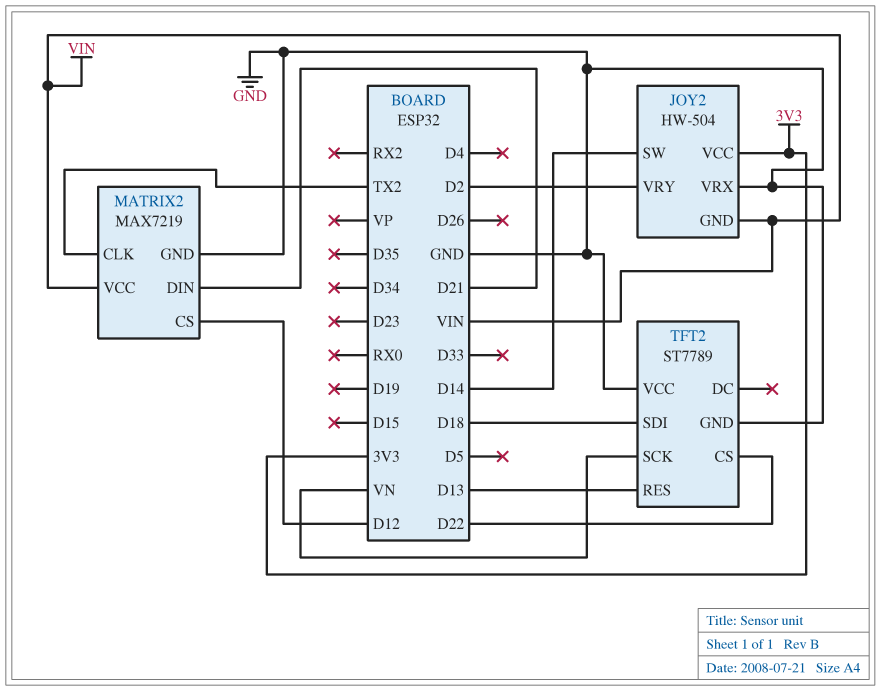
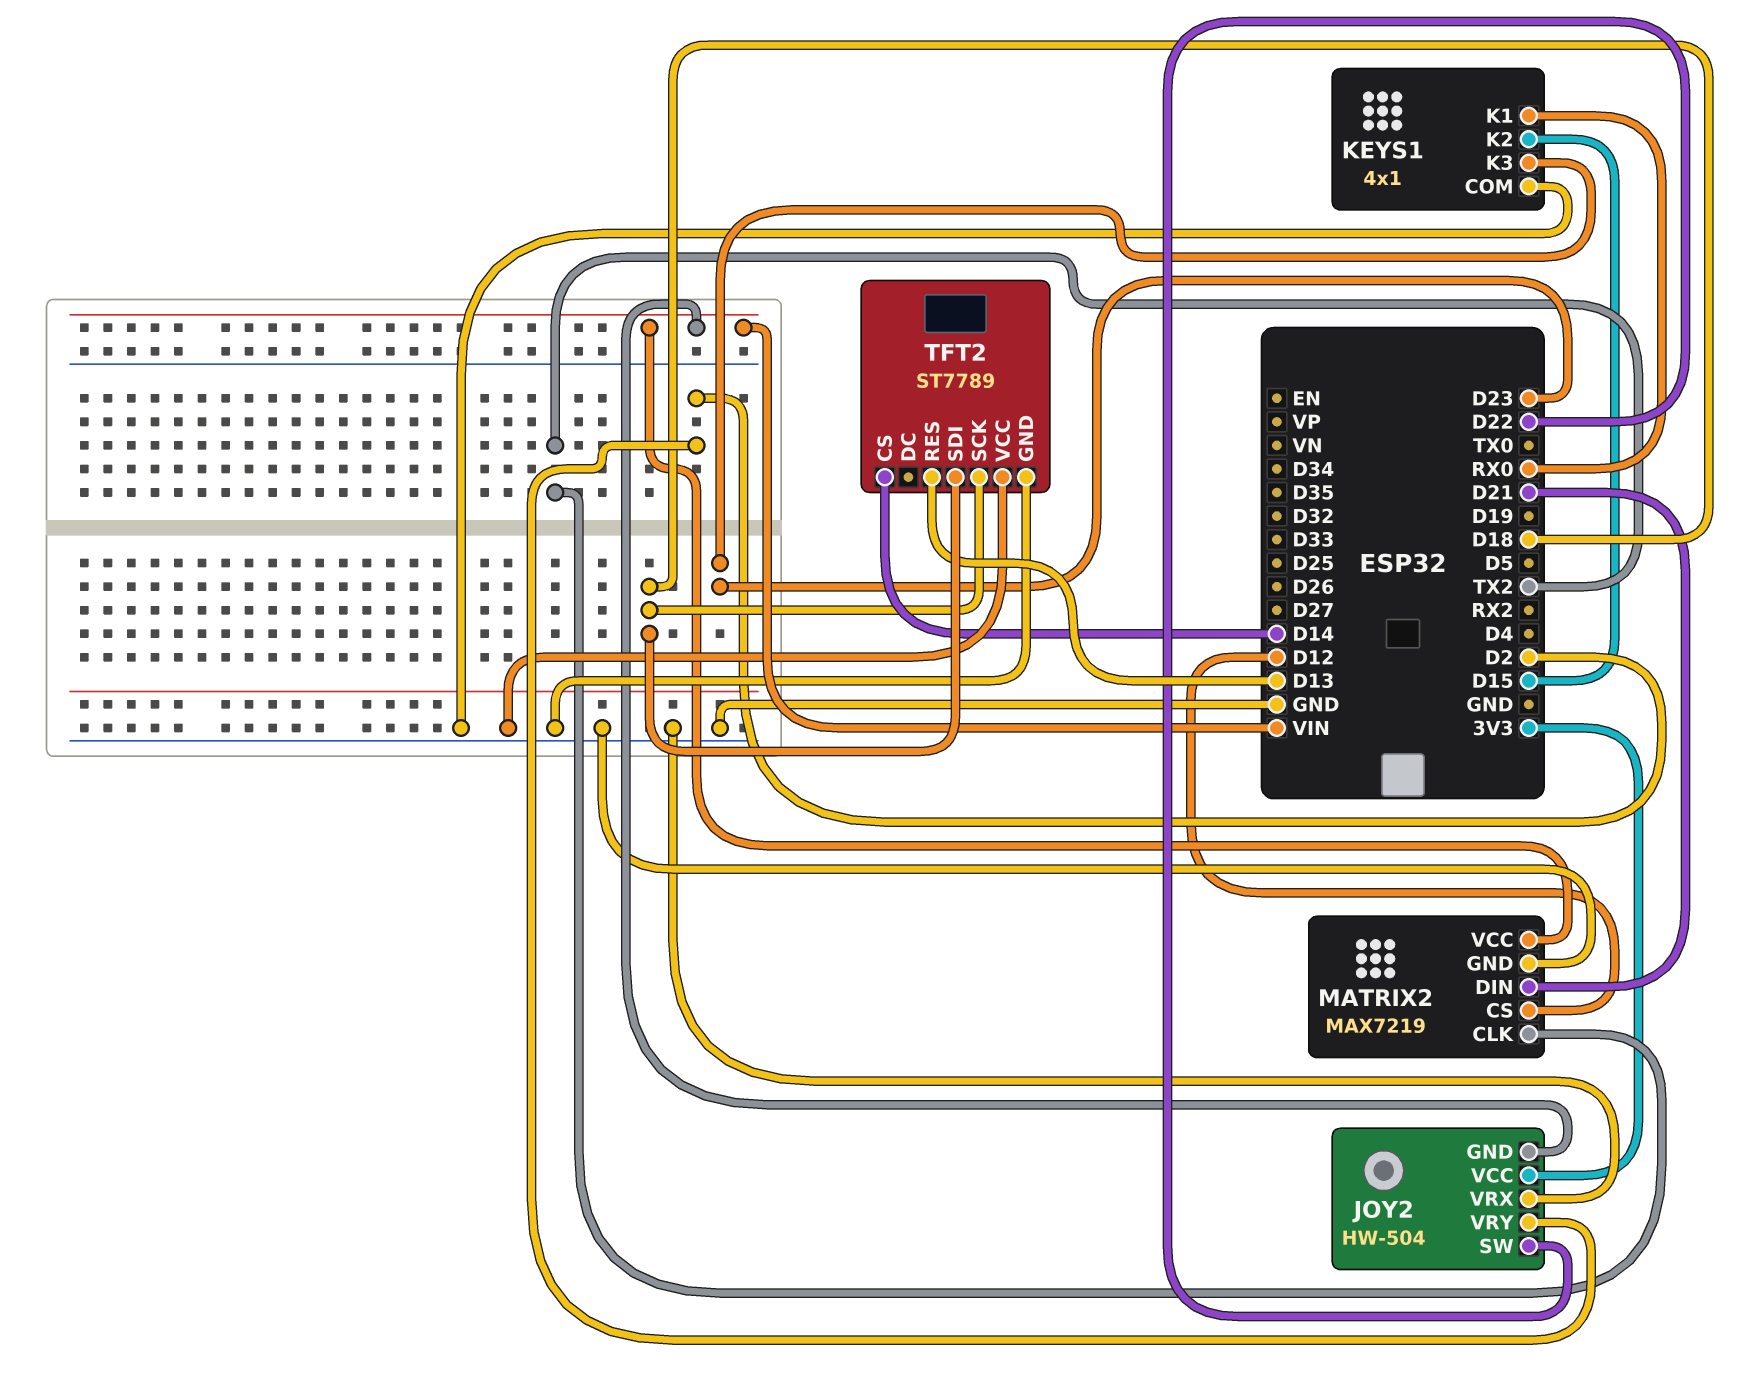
JOY2 pin SW: D14 -> D22
KEYS1: none -> 4x1
KEYS1 pin COM: none -> GND
KEYS1 pin K1: none -> RX0
KEYS1 pin K2: none -> D15
KEYS1 pin K3: none -> D23
TFT2 pin CS: D22 -> D14
TFT2 pin SCK: VN -> D18

